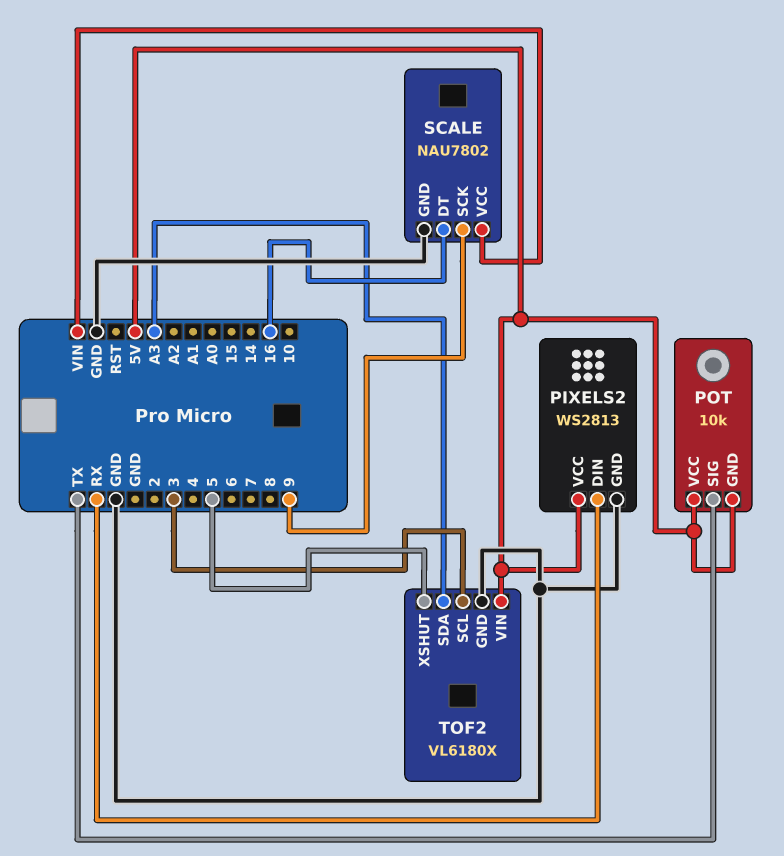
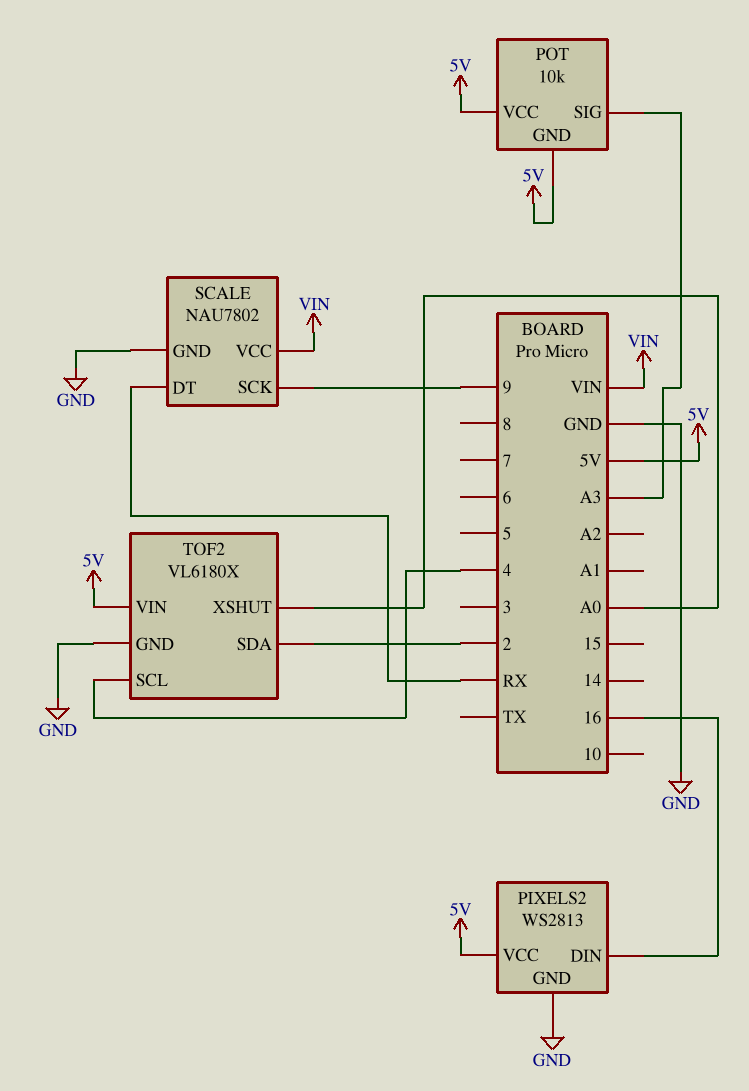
PIXELS2 pin DIN: RX -> 16
POT pin SIG: TX -> A3
SCALE pin DT: 16 -> RX
TOF2 pin SCL: 3 -> 4
TOF2 pin SDA: A3 -> 2
TOF2 pin XSHUT: 5 -> A0

